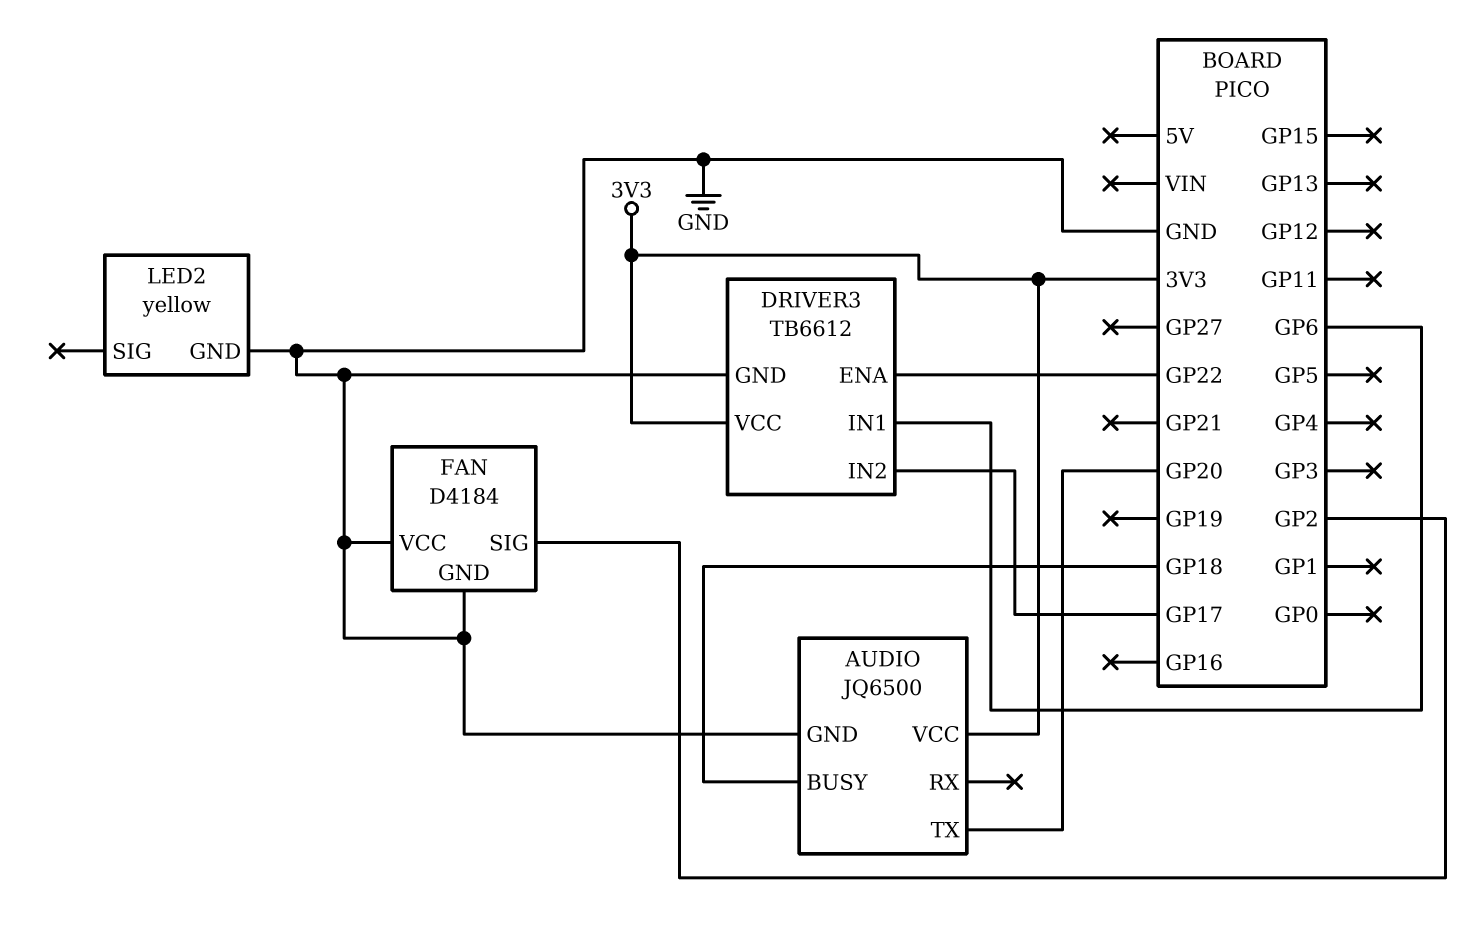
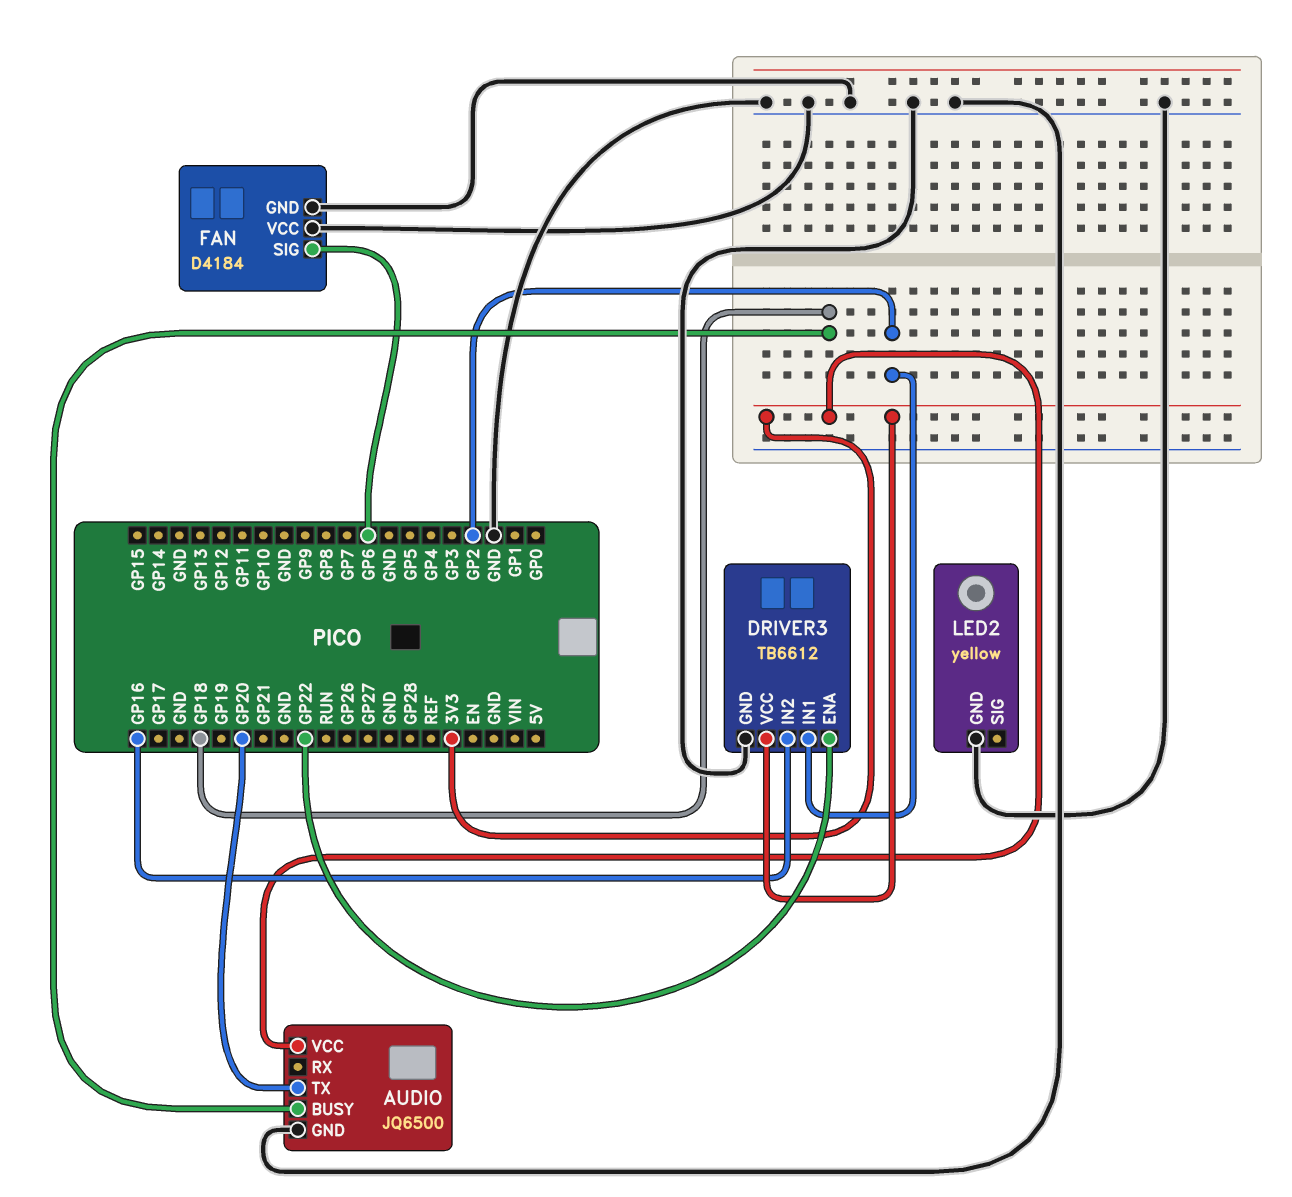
DRIVER3 pin IN1: GP6 -> GP2
DRIVER3 pin IN2: GP17 -> GP16
FAN pin SIG: GP2 -> GP6

